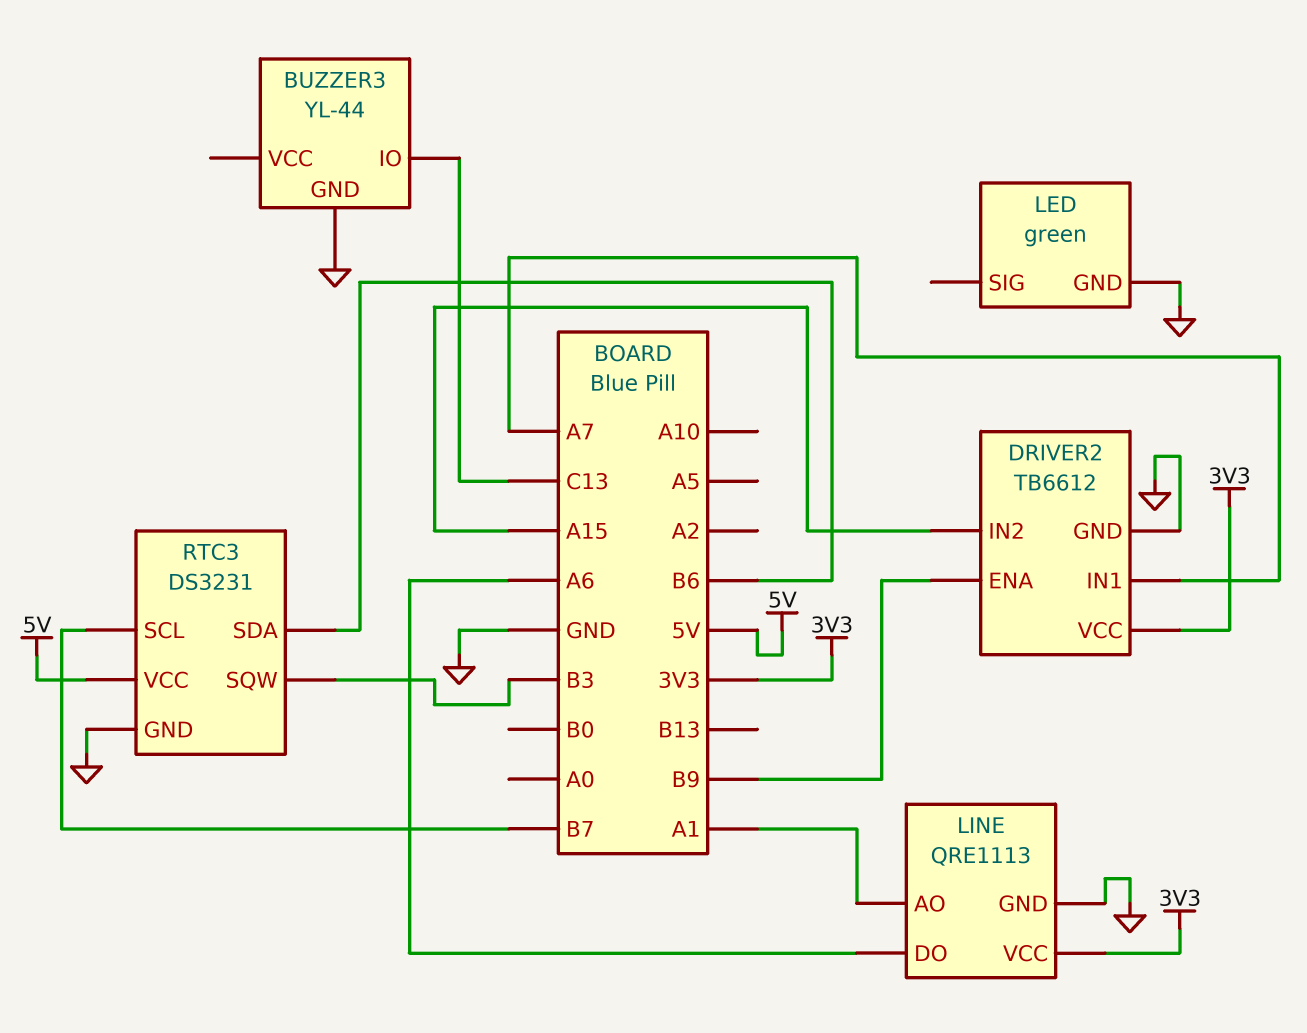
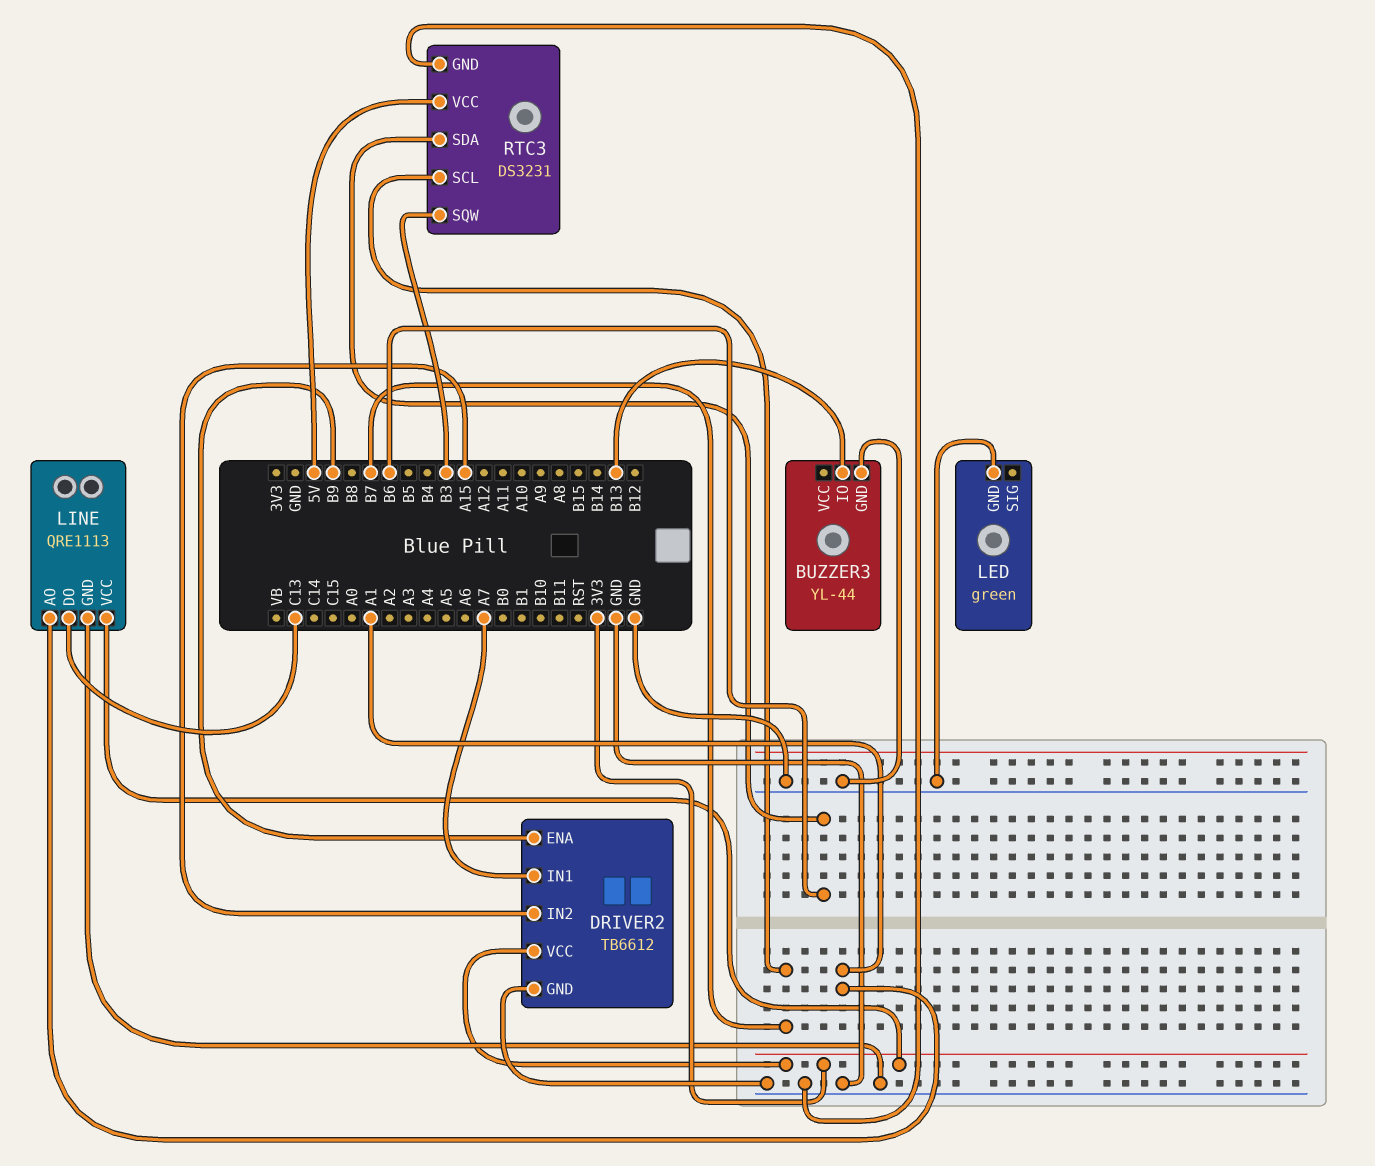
BUZZER3 pin IO: C13 -> B13
LINE pin DO: A6 -> C13

